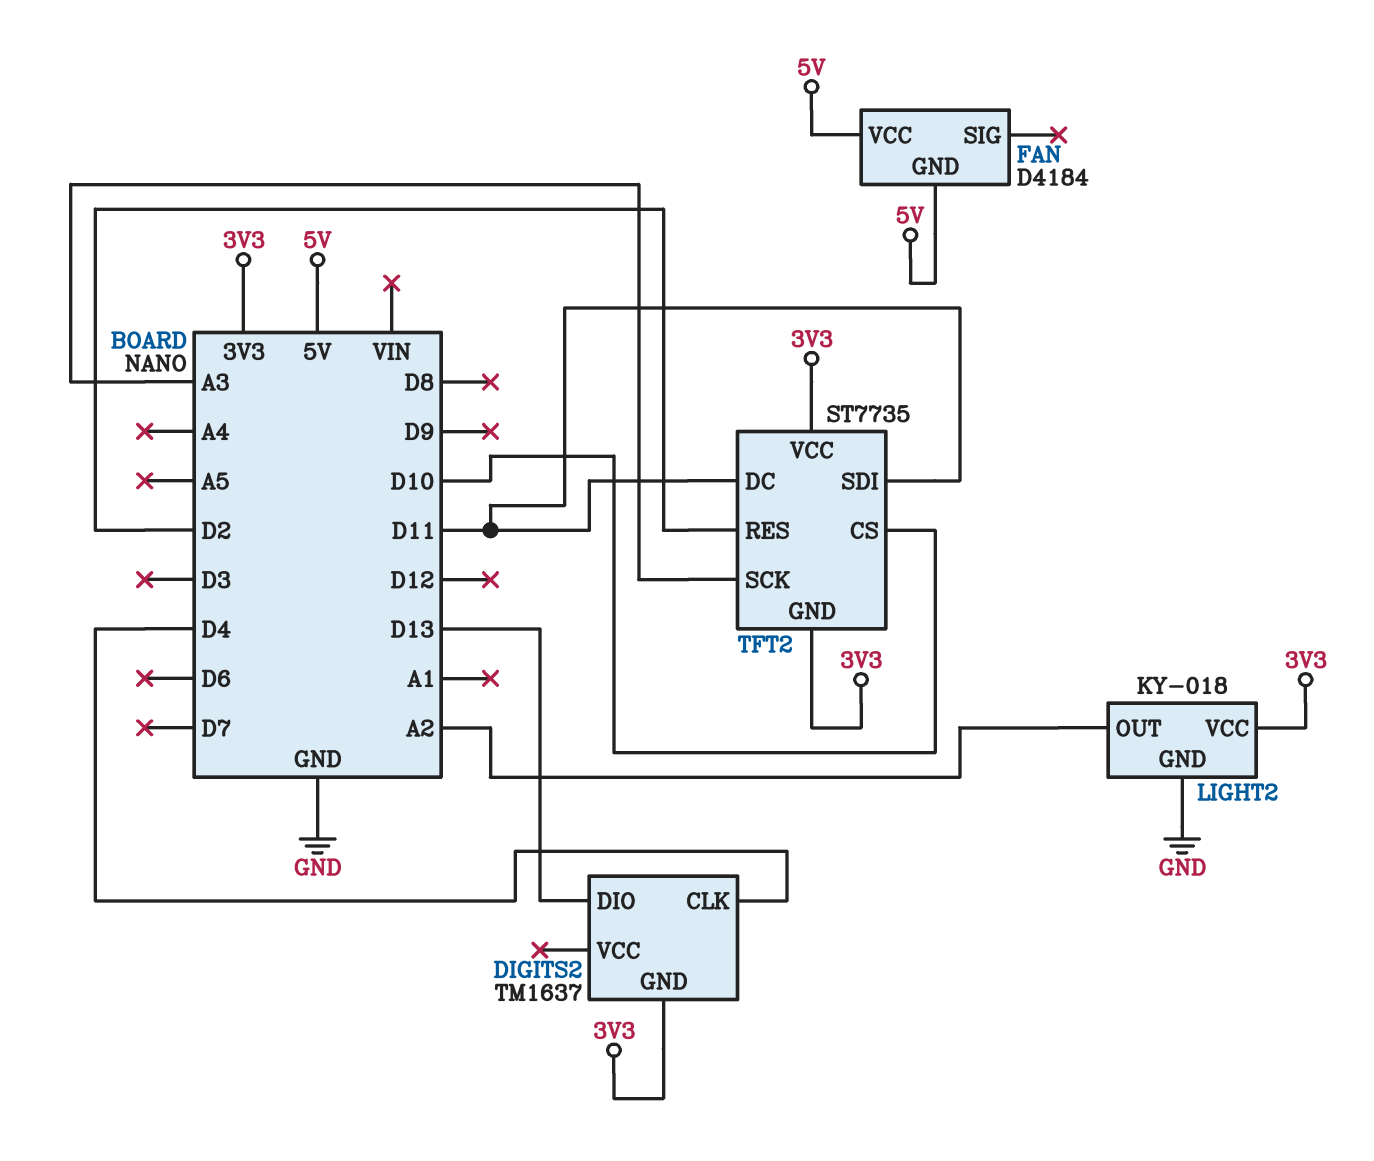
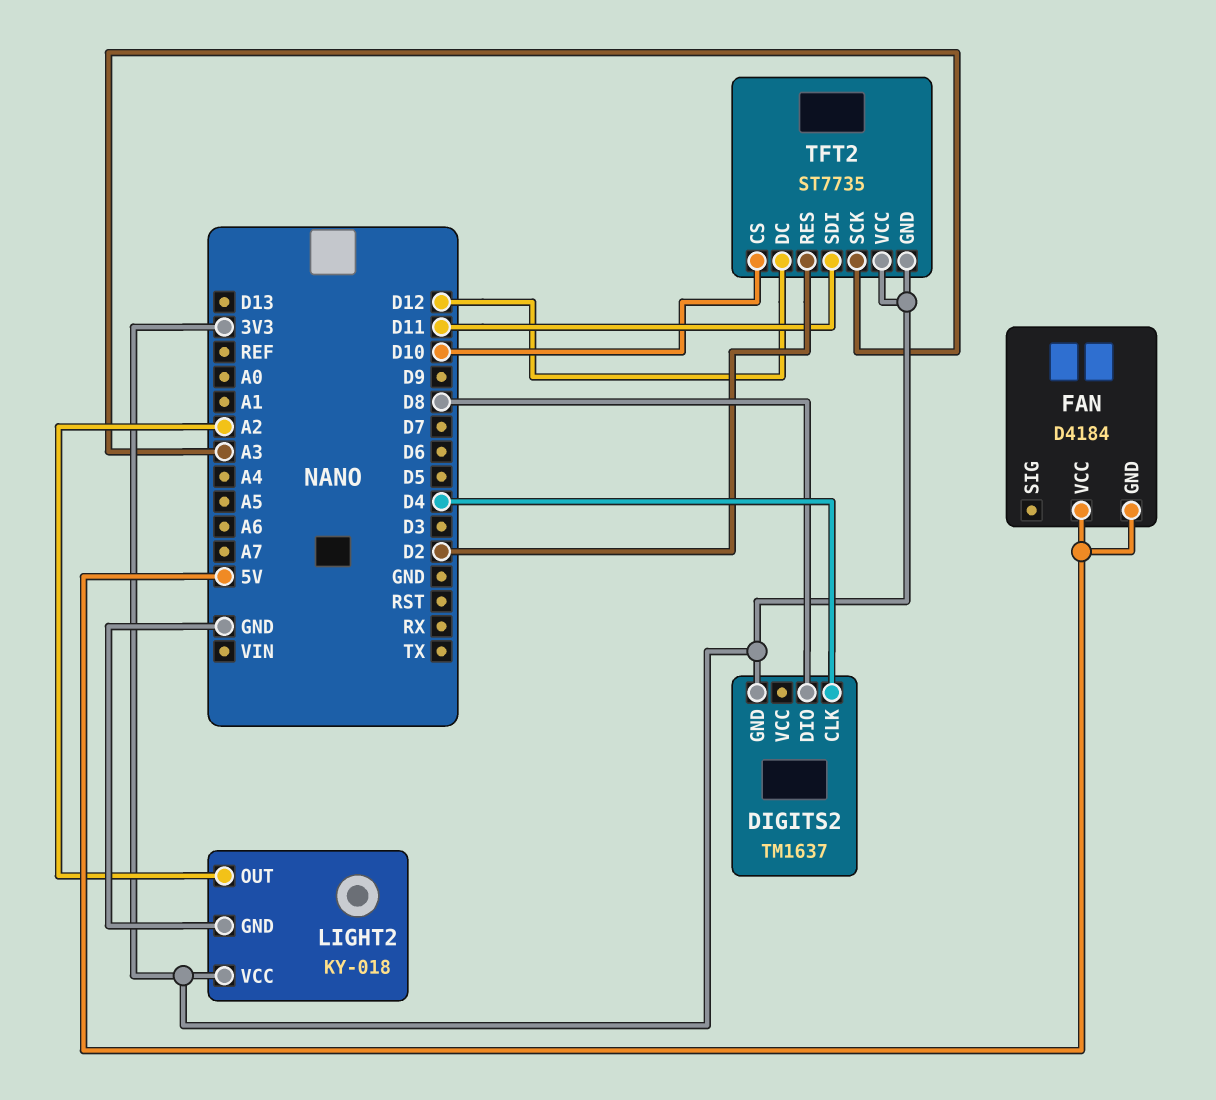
DIGITS2 pin DIO: D13 -> D8
TFT2 pin DC: D11 -> D12

